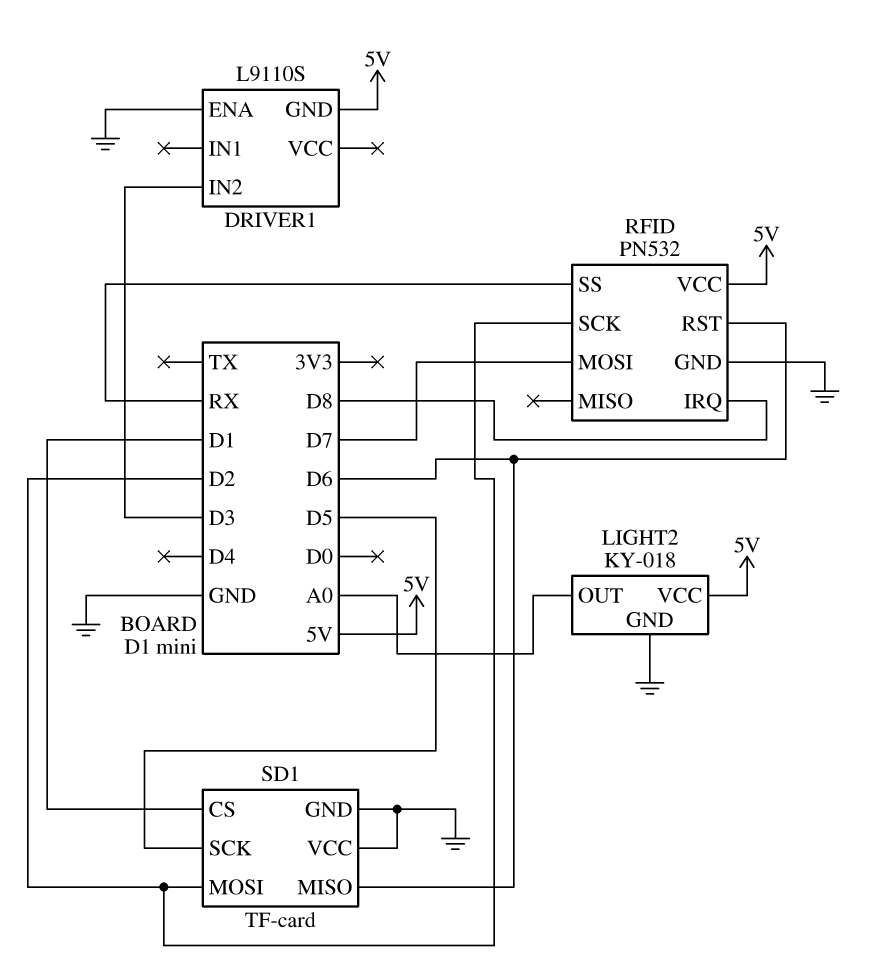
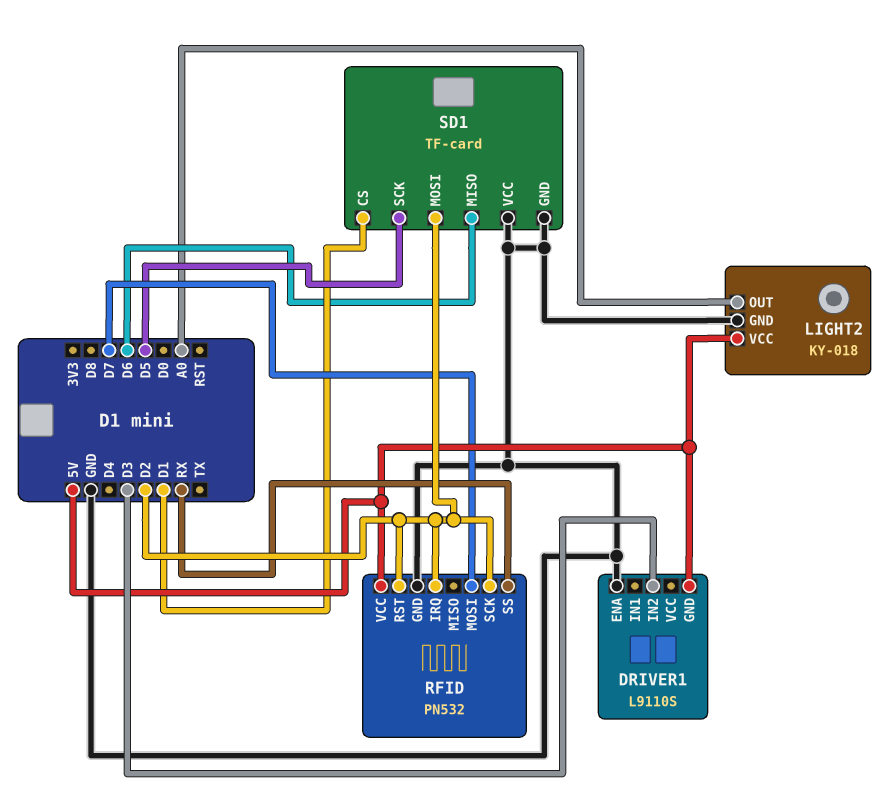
RFID pin IRQ: D8 -> D2
RFID pin RST: D6 -> D2

